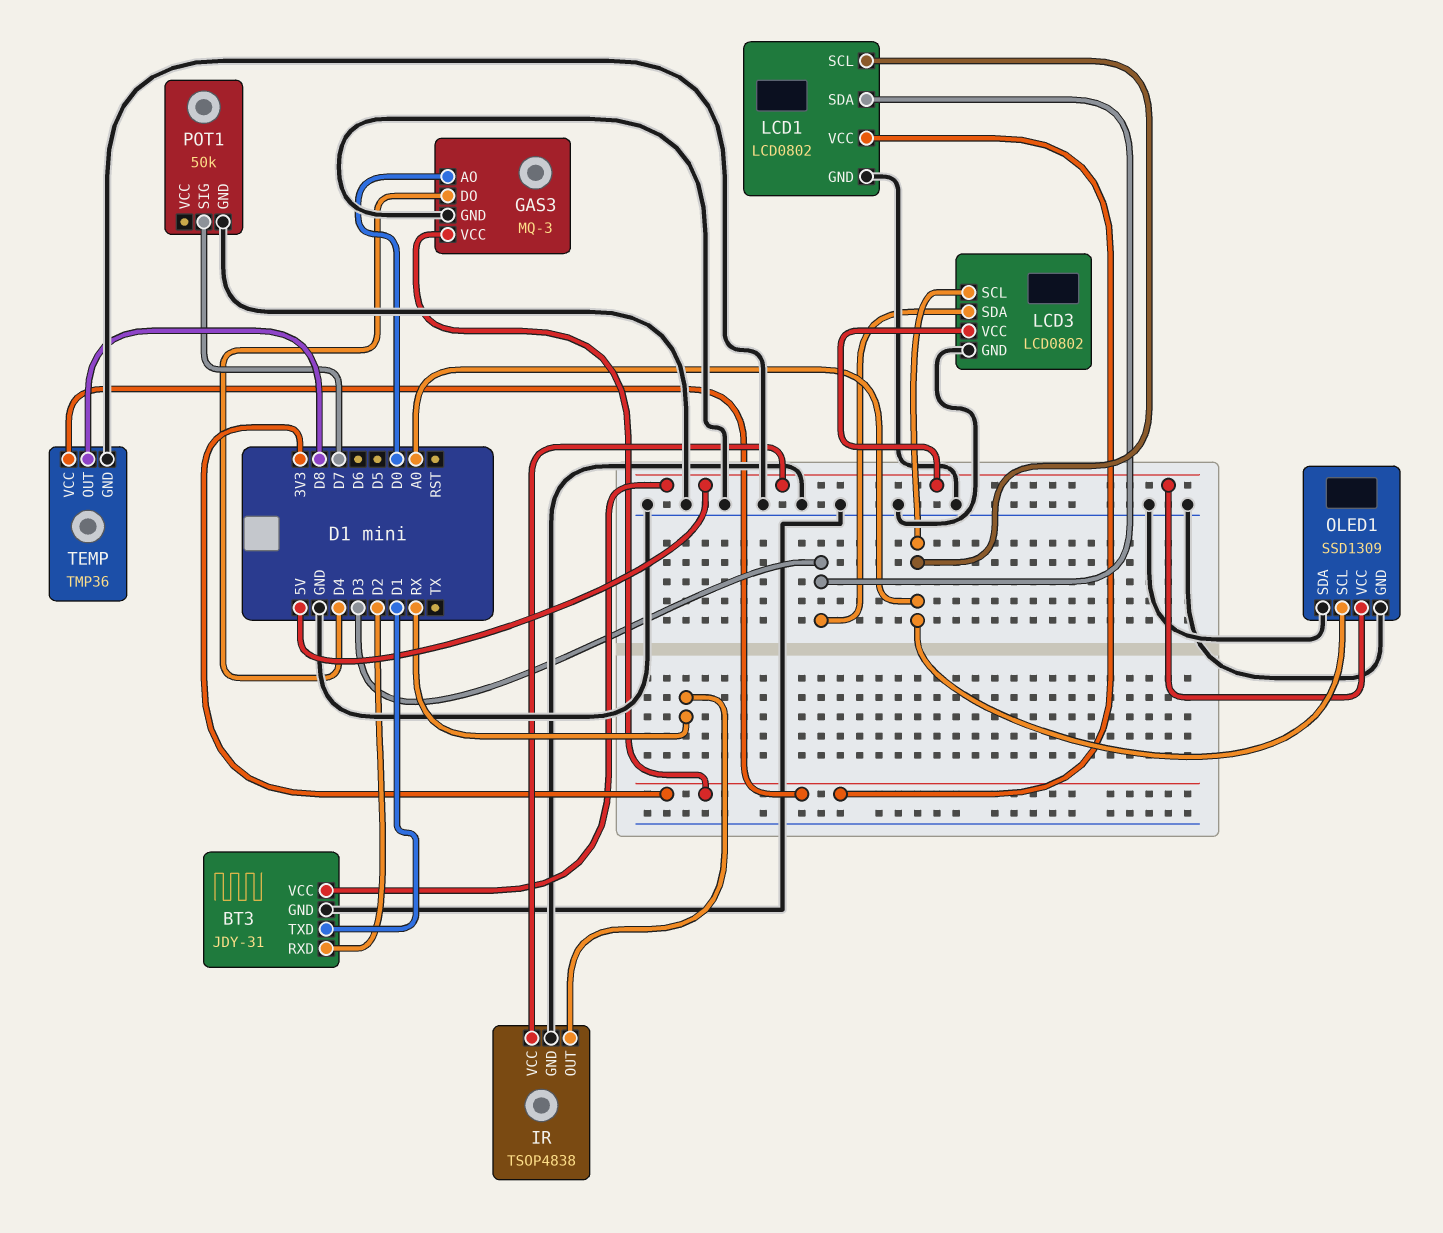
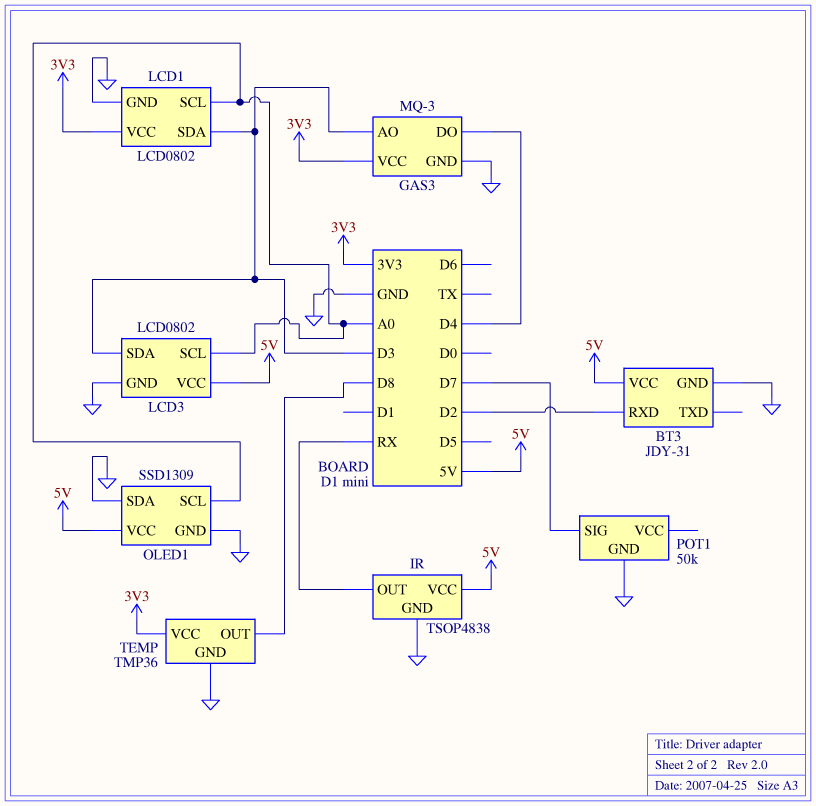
BT3 pin TXD: D1 -> none
GAS3 pin AO: D0 -> D3

